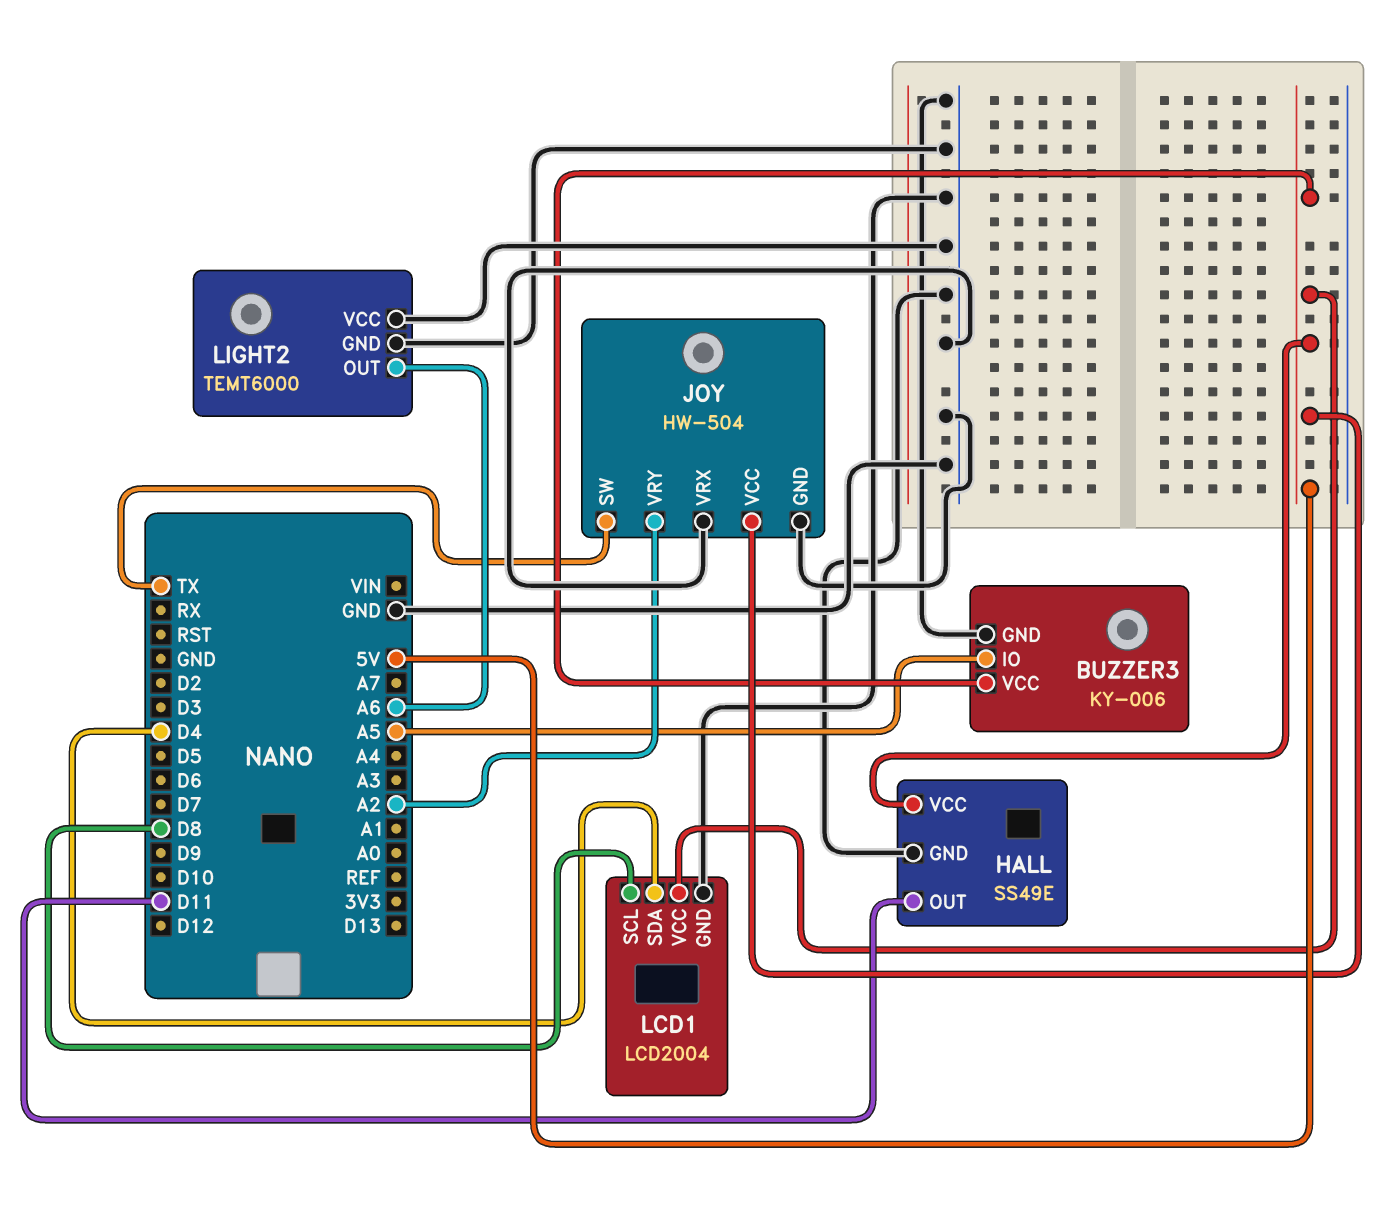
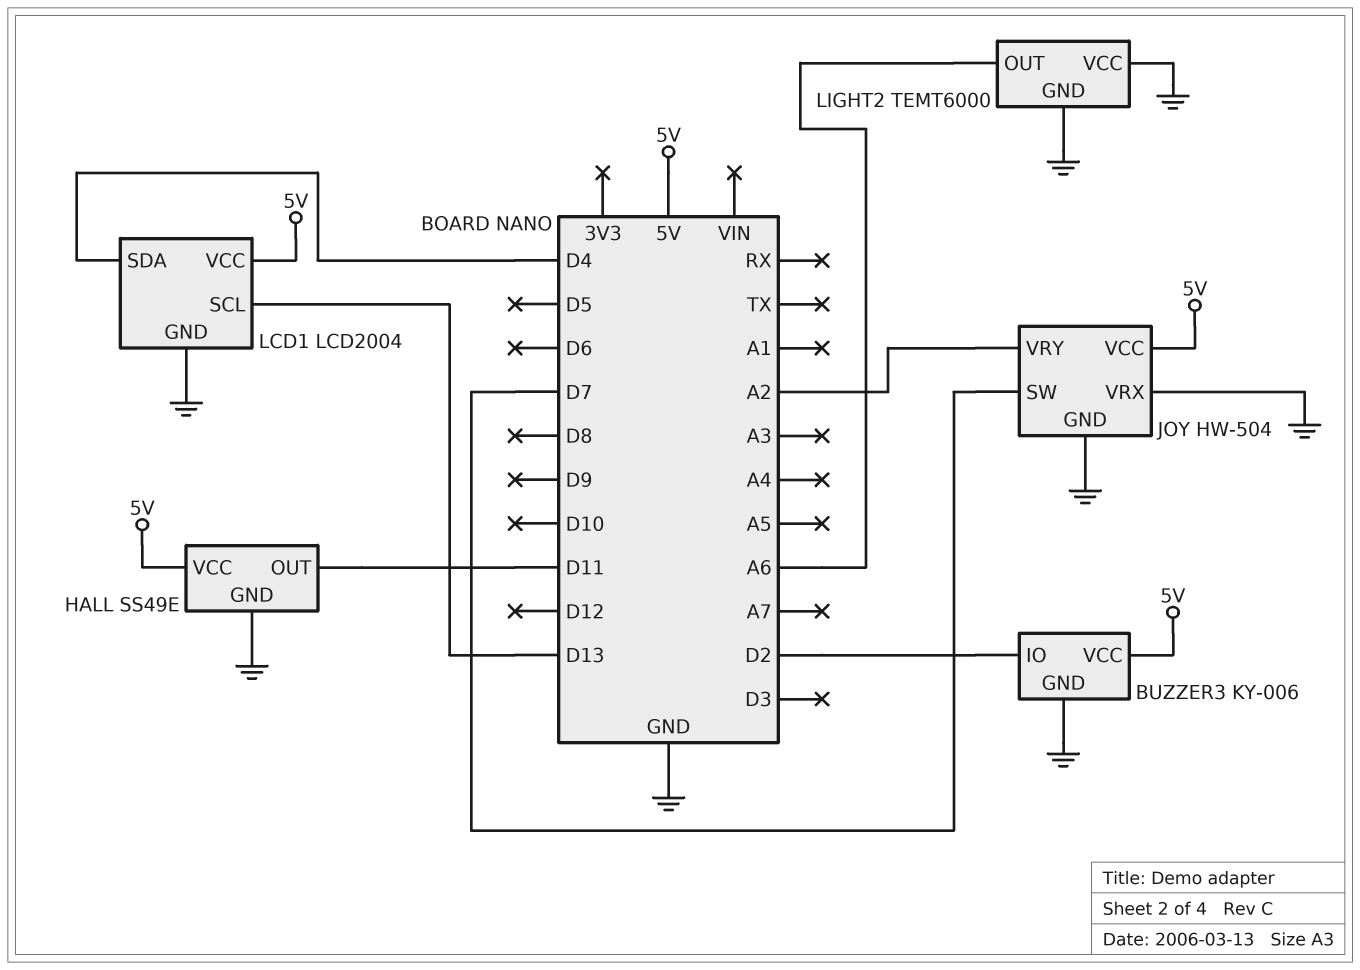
BUZZER3 pin IO: A5 -> D2
JOY pin SW: TX -> D7
LCD1 pin SCL: D8 -> D13

